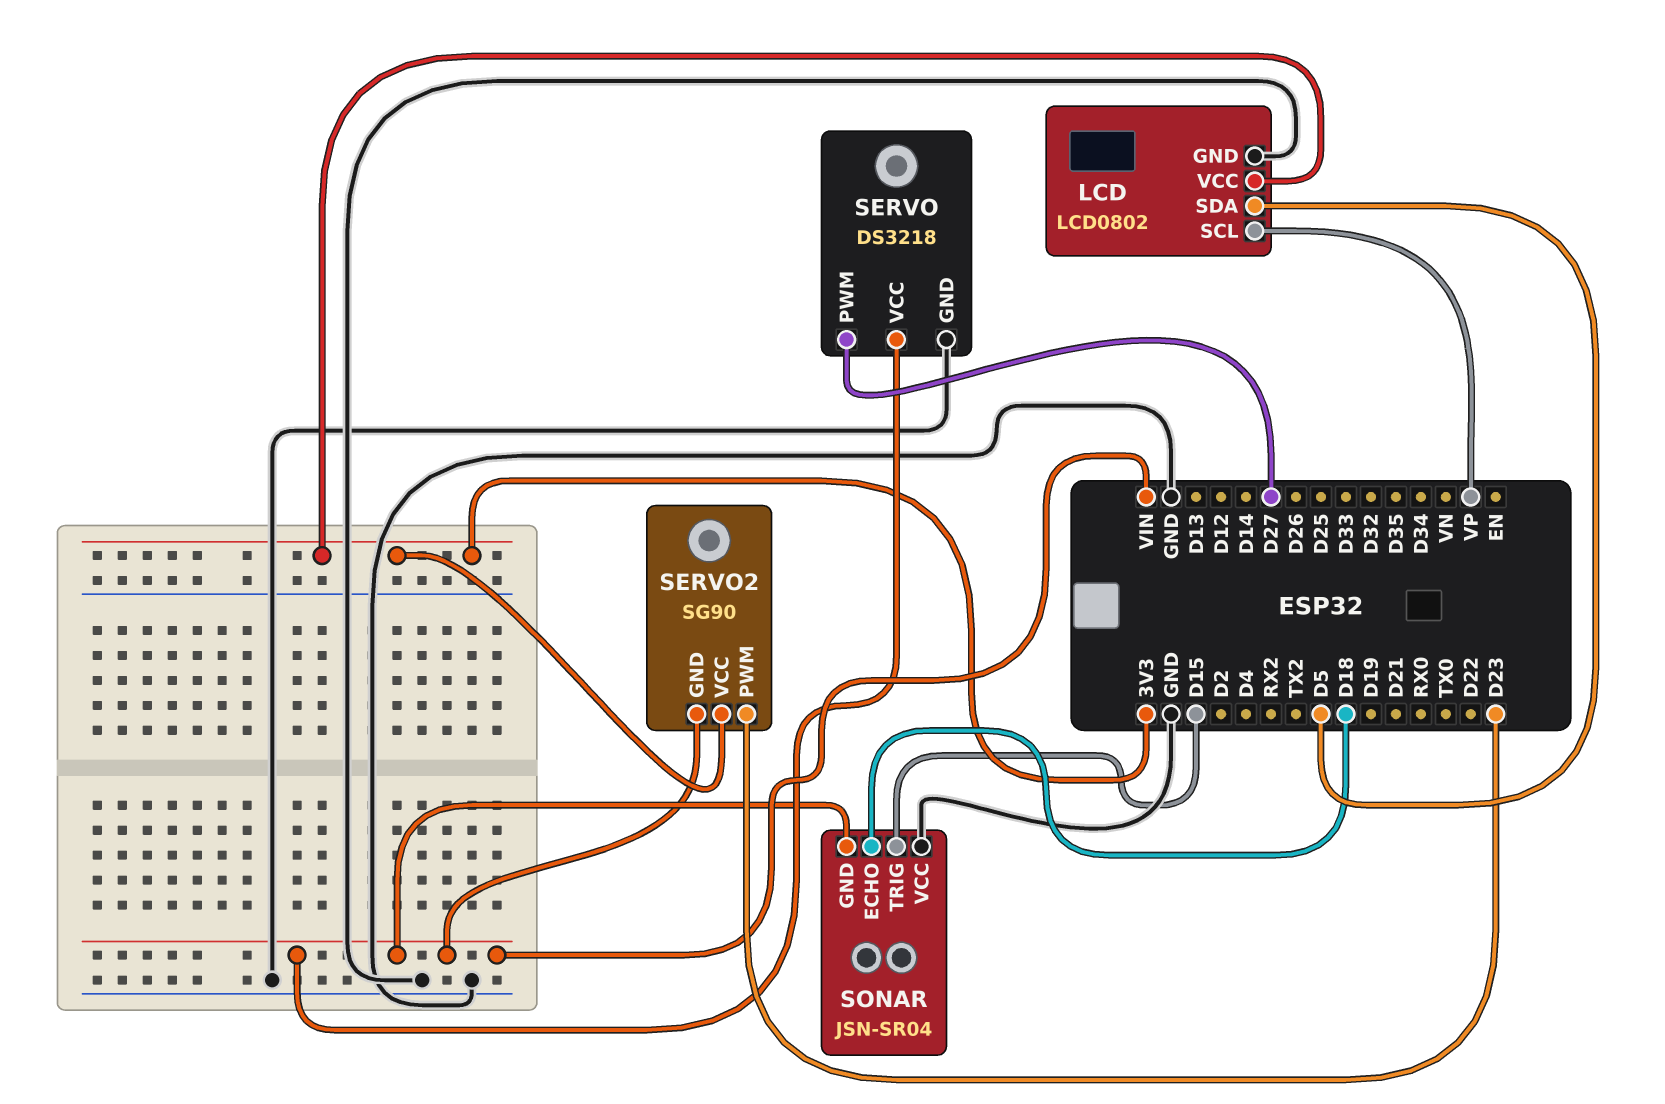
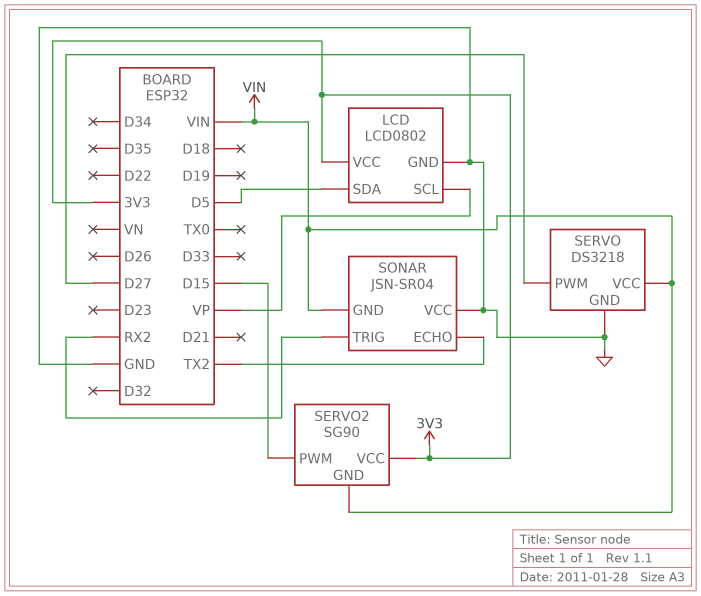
SERVO2 pin PWM: D23 -> D15
SONAR pin ECHO: D18 -> TX2
SONAR pin TRIG: D15 -> RX2

